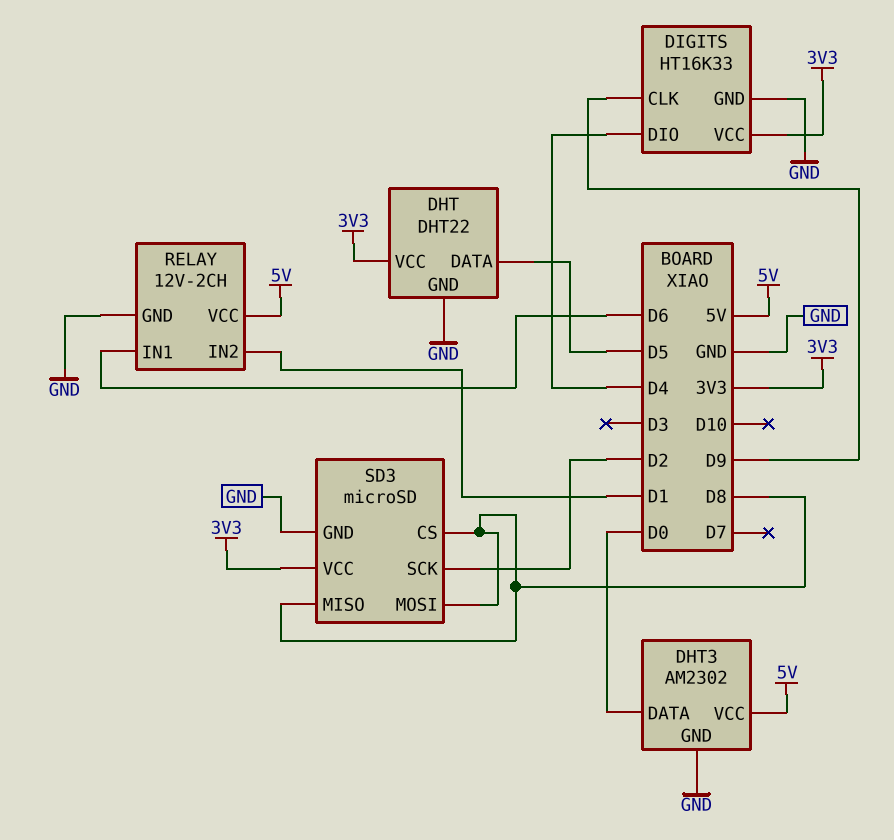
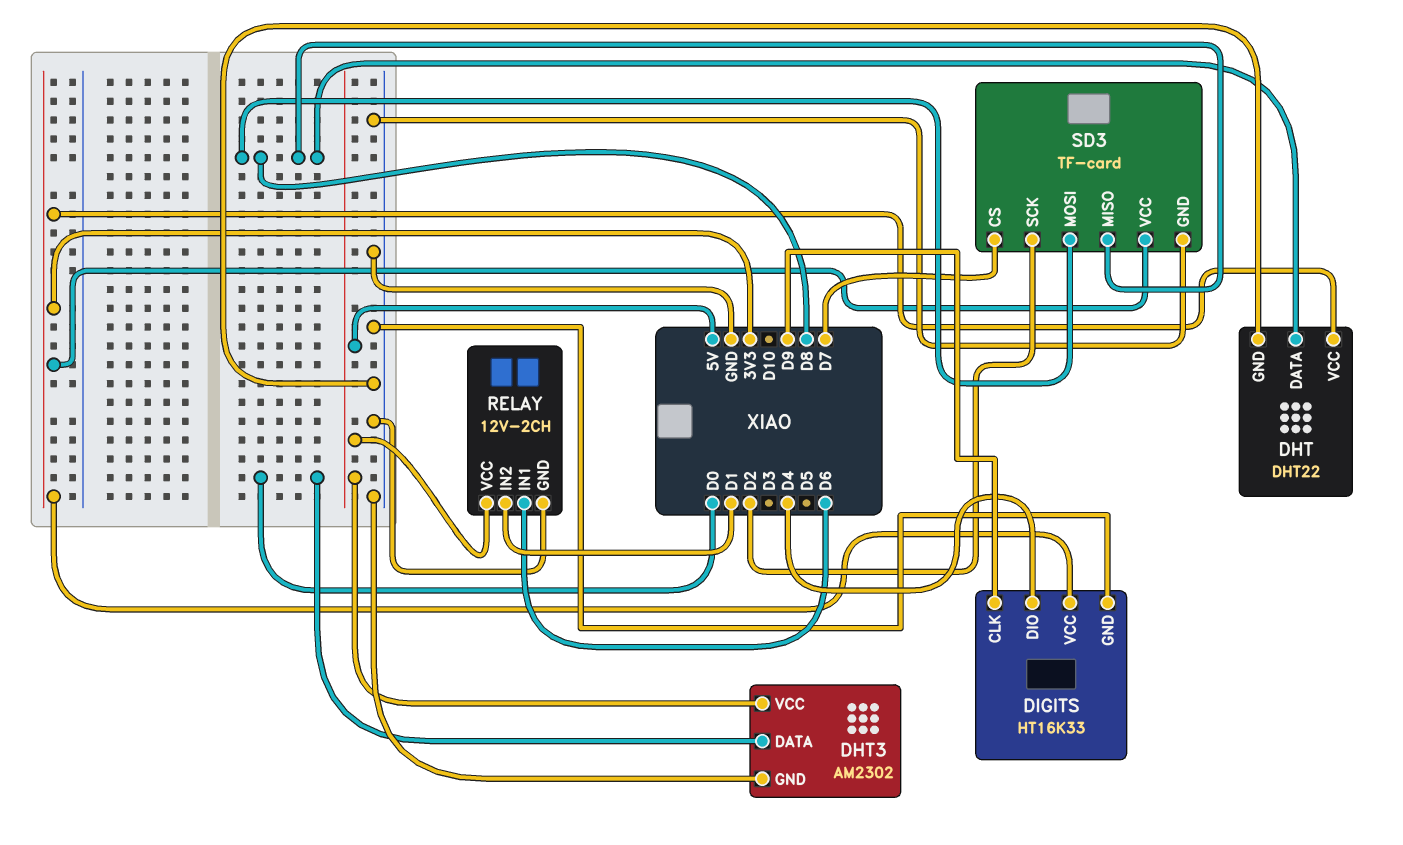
DHT pin DATA: D5 -> D8
SD3: microSD -> TF-card
SD3 pin CS: D8 -> D7

